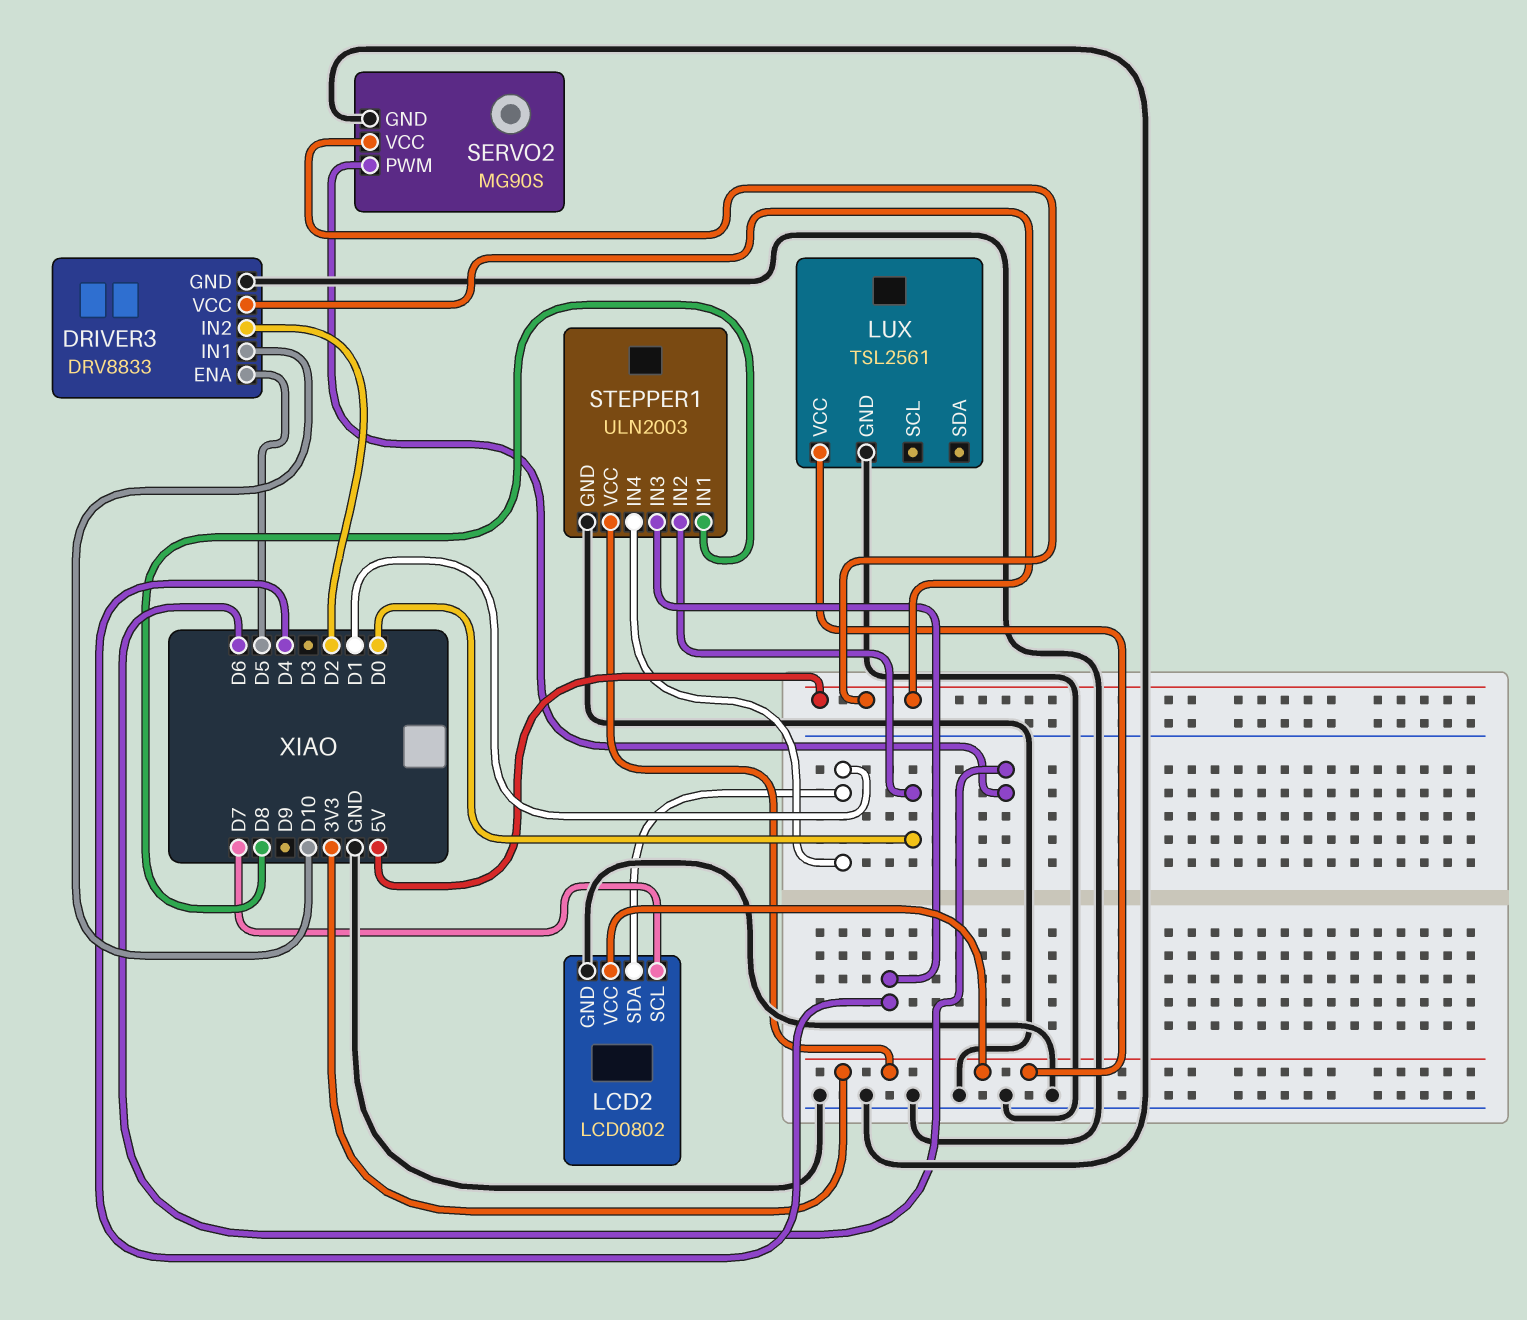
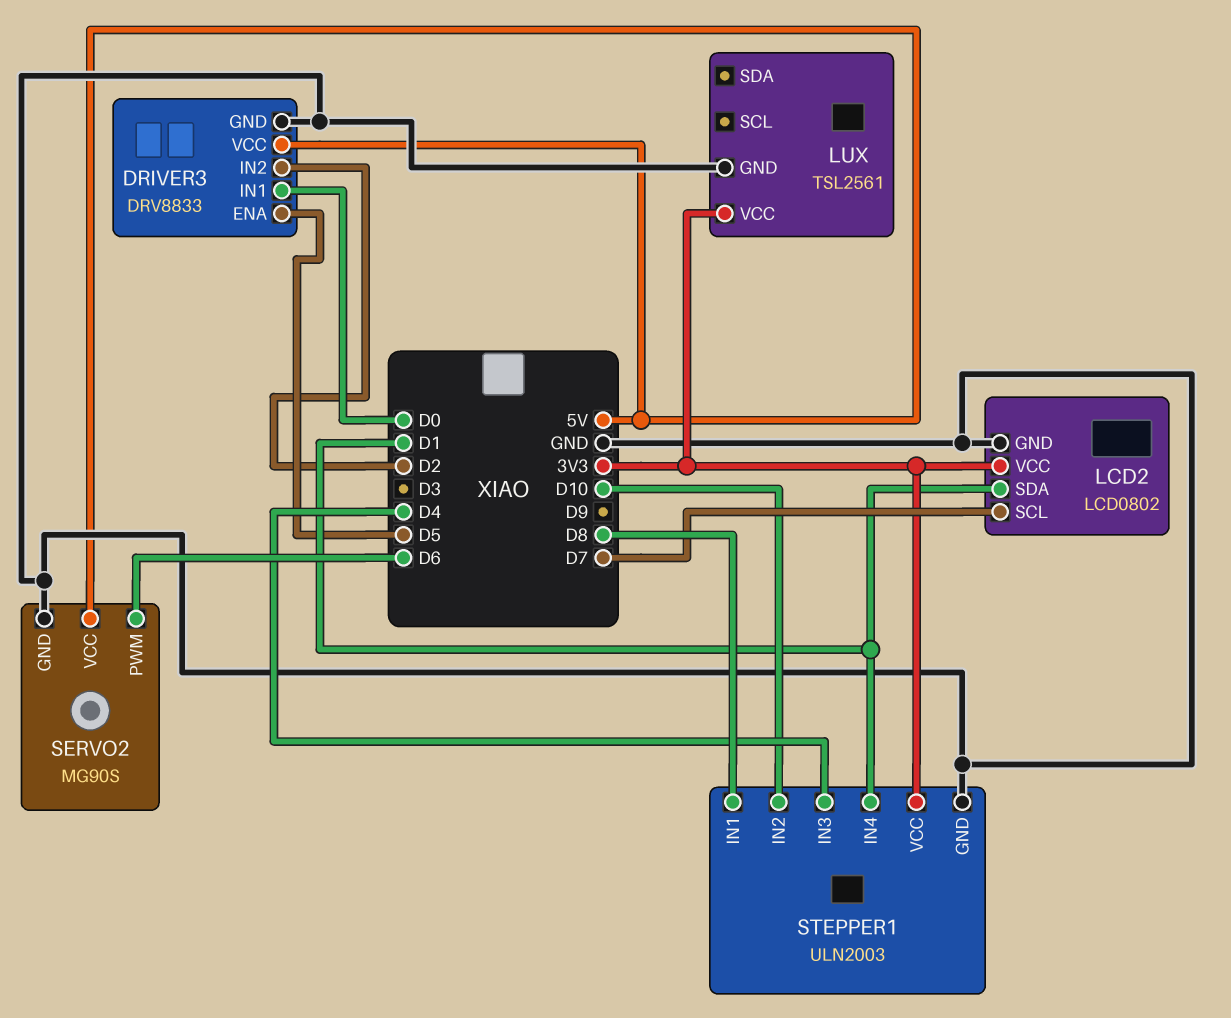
DRIVER3 pin IN1: D10 -> D0
STEPPER1 pin IN2: D0 -> D10

